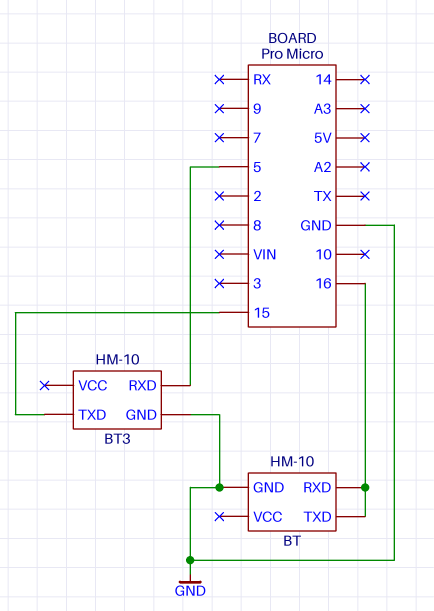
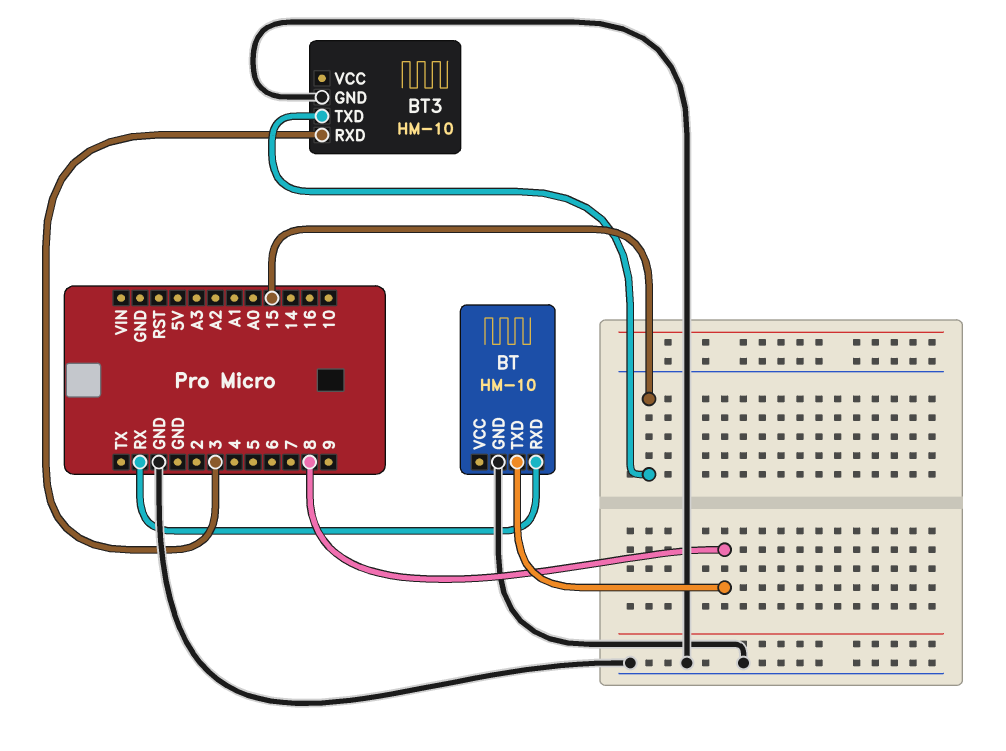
BT pin RXD: 16 -> RX
BT pin TXD: 16 -> 8
BT3 pin RXD: 5 -> 3

